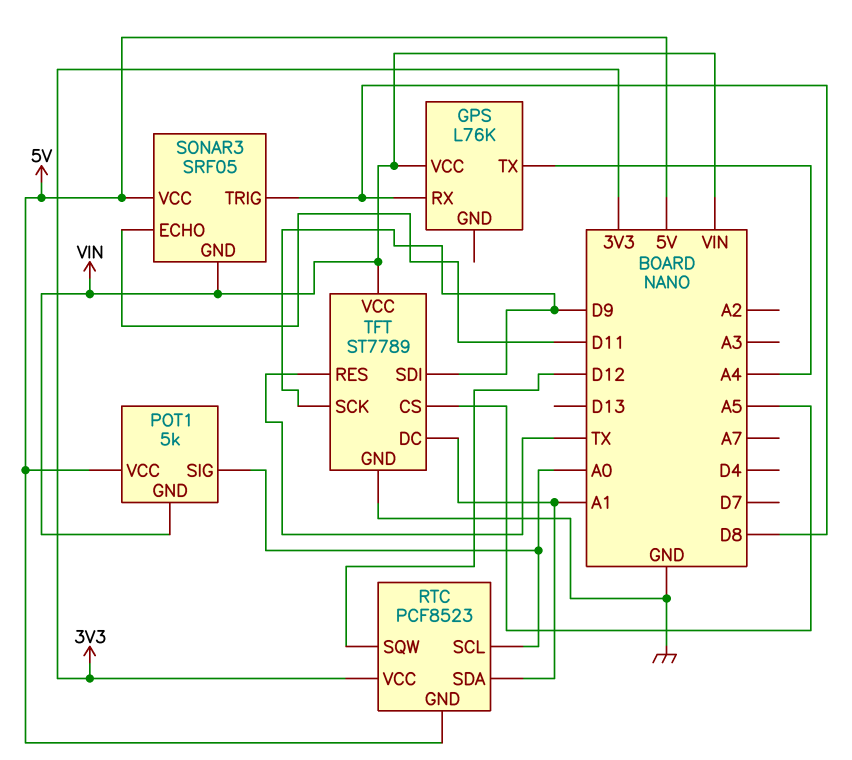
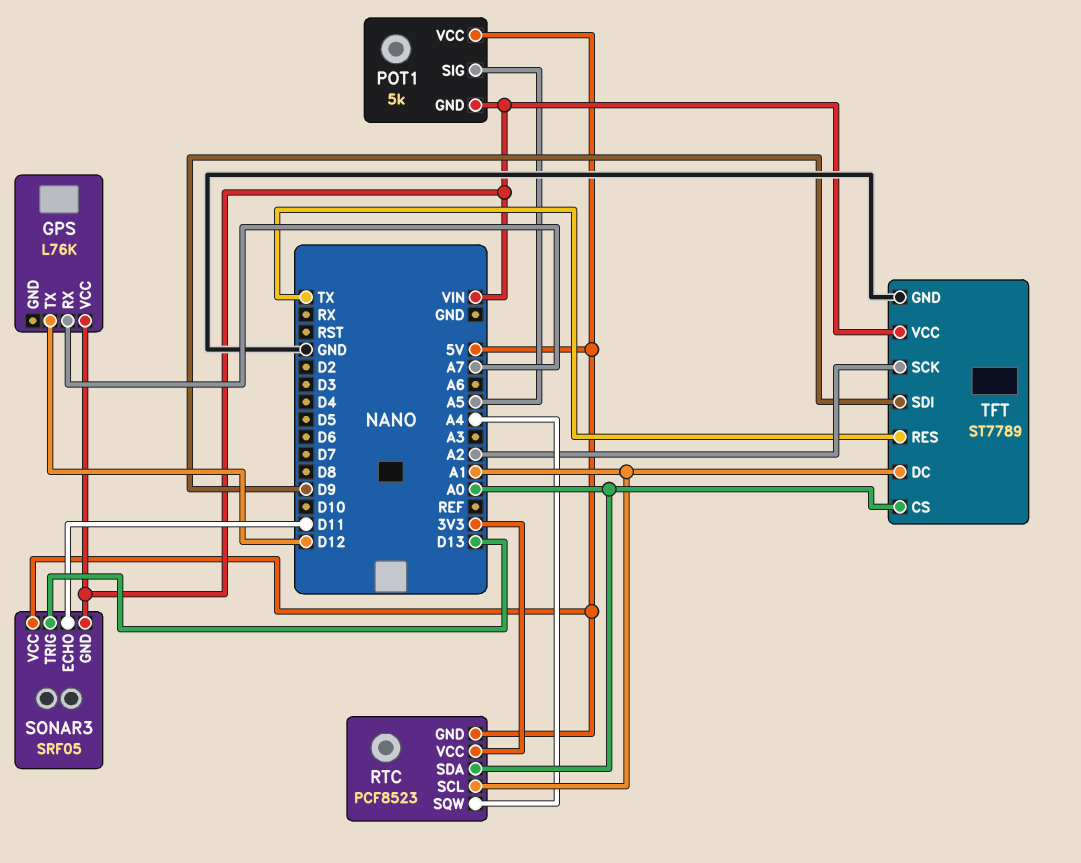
GPS pin RX: D8 -> A7
GPS pin TX: A4 -> D12
POT1 pin SIG: A0 -> A5
RTC pin SCL: A0 -> A1
RTC pin SDA: A1 -> A0
RTC pin SQW: D12 -> A4
SONAR3 pin TRIG: D8 -> D13
TFT pin CS: A5 -> A0
TFT pin SCK: D9 -> A2

